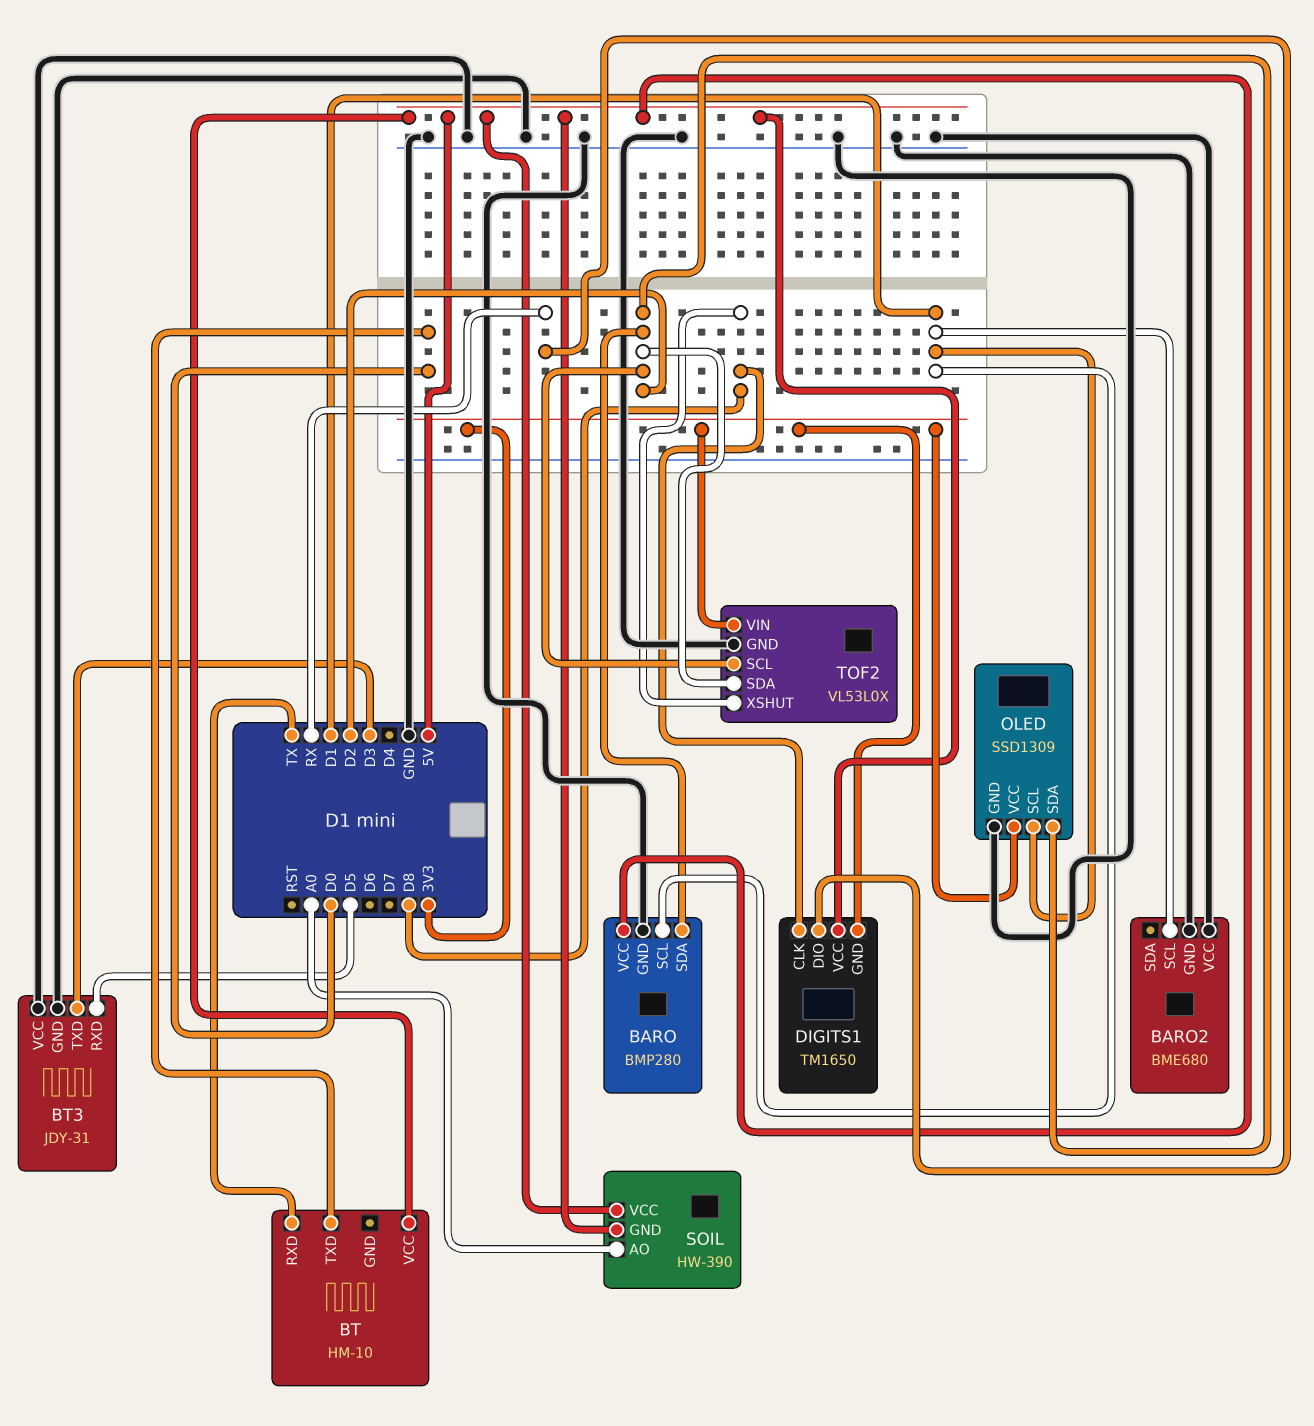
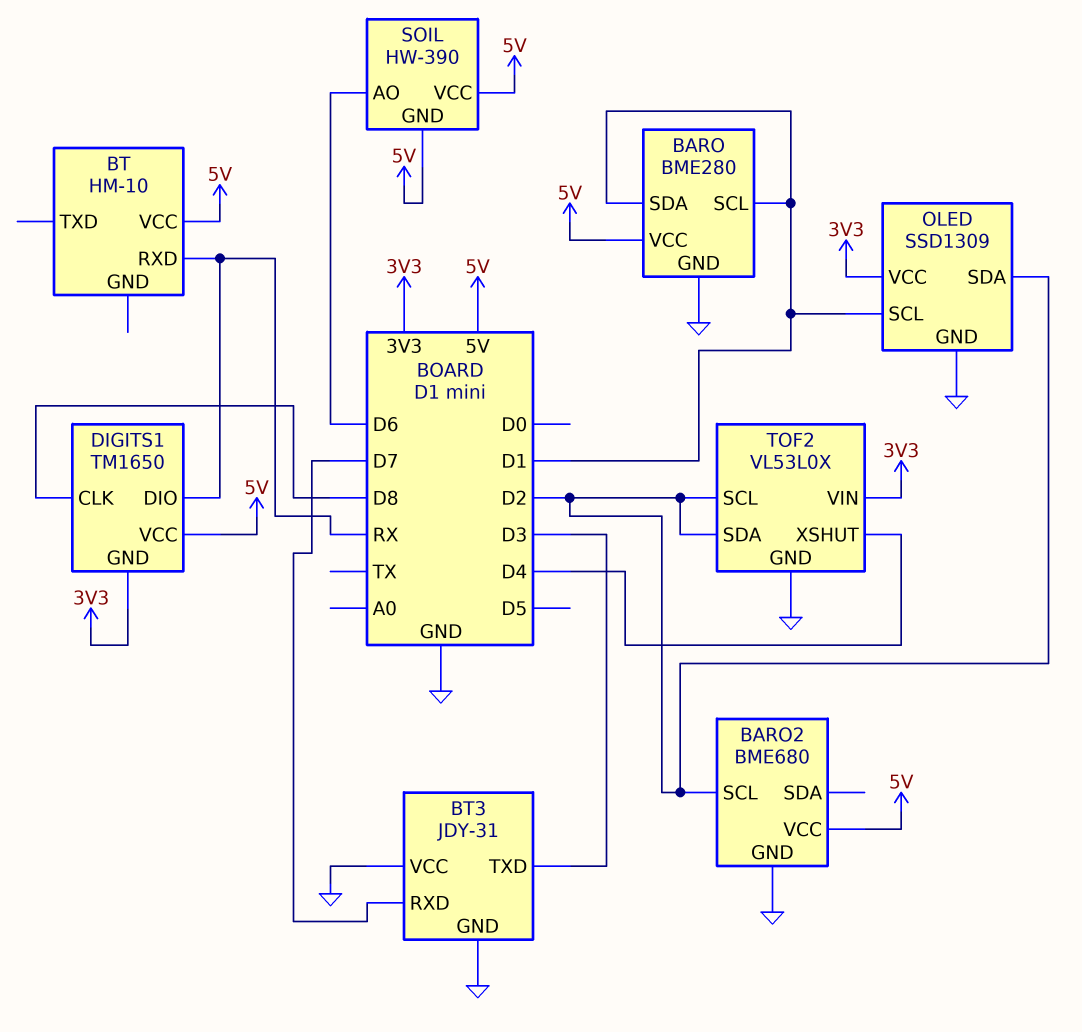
BARO: BMP280 -> BME280
BARO pin SDA: D2 -> D1
BARO2 pin SCL: D1 -> D2
BARO2 pin VCC: GND -> 5V
BT pin RXD: TX -> RX
BT pin TXD: D0 -> none
BT3 pin RXD: D5 -> D7
SOIL pin AO: A0 -> D6
TOF2 pin XSHUT: D8 -> D4

